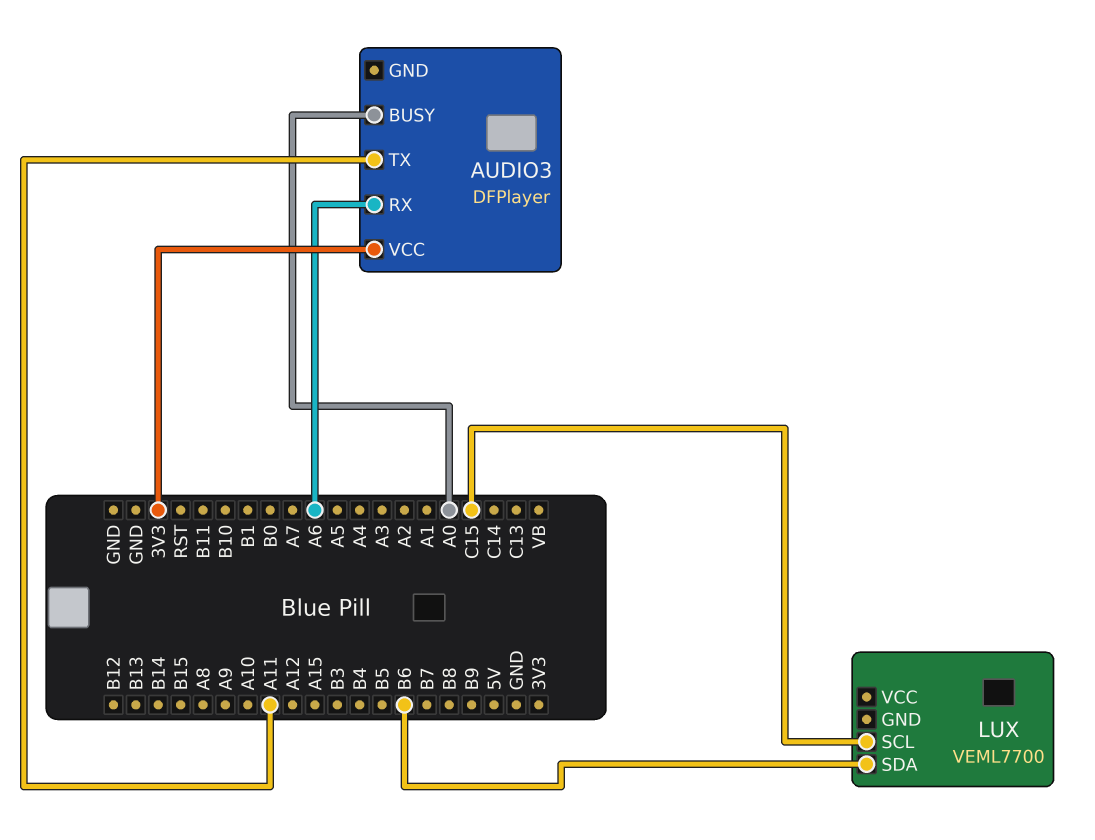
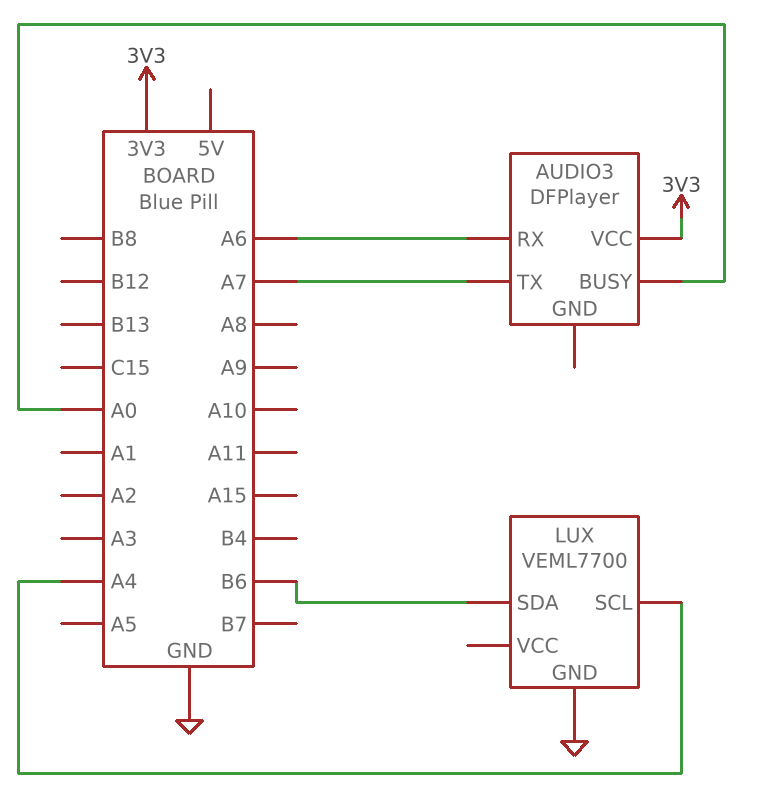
AUDIO3 pin TX: A11 -> A7
LUX pin GND: none -> GND
LUX pin SCL: C15 -> A4

